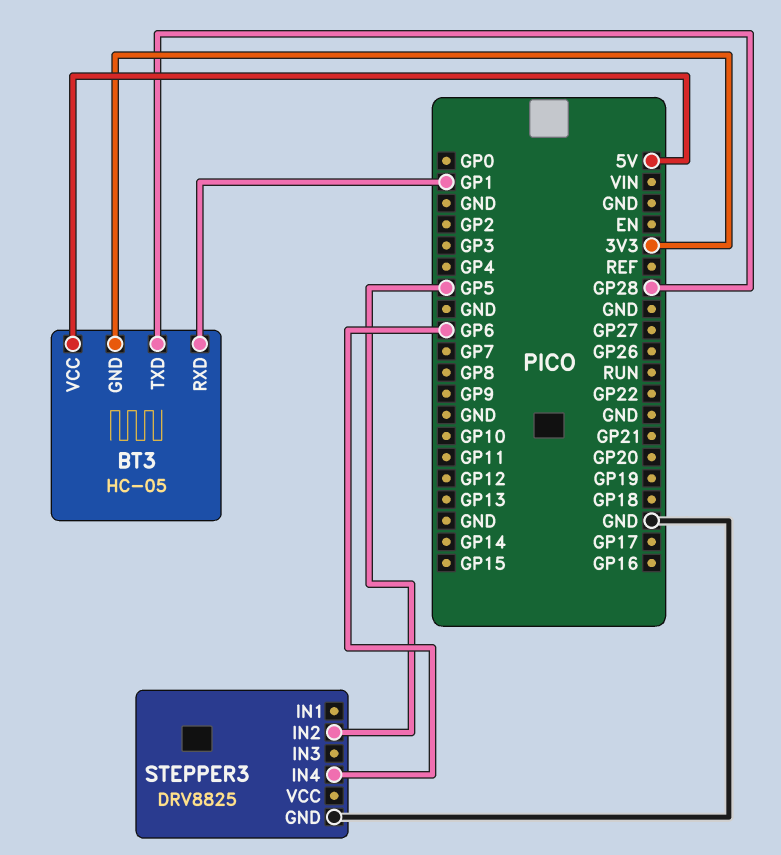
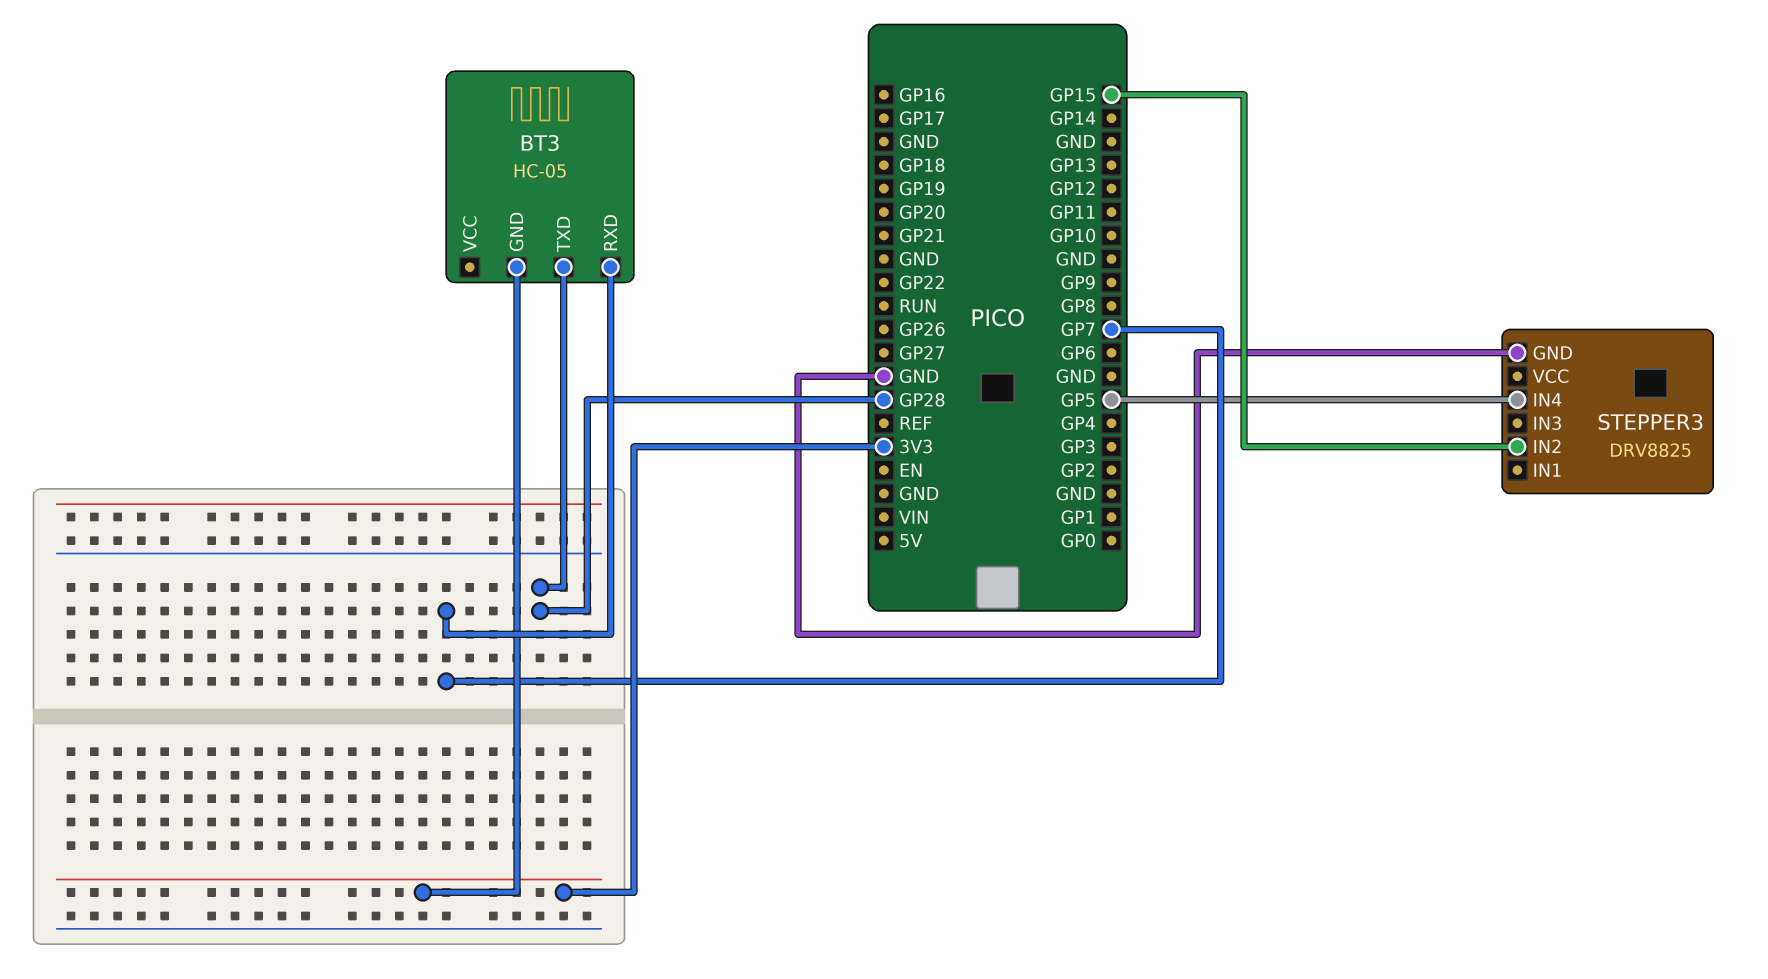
BT3 pin RXD: GP1 -> GP7
BT3 pin VCC: 5V -> none
STEPPER3 pin IN2: GP5 -> GP15
STEPPER3 pin IN4: GP6 -> GP5

